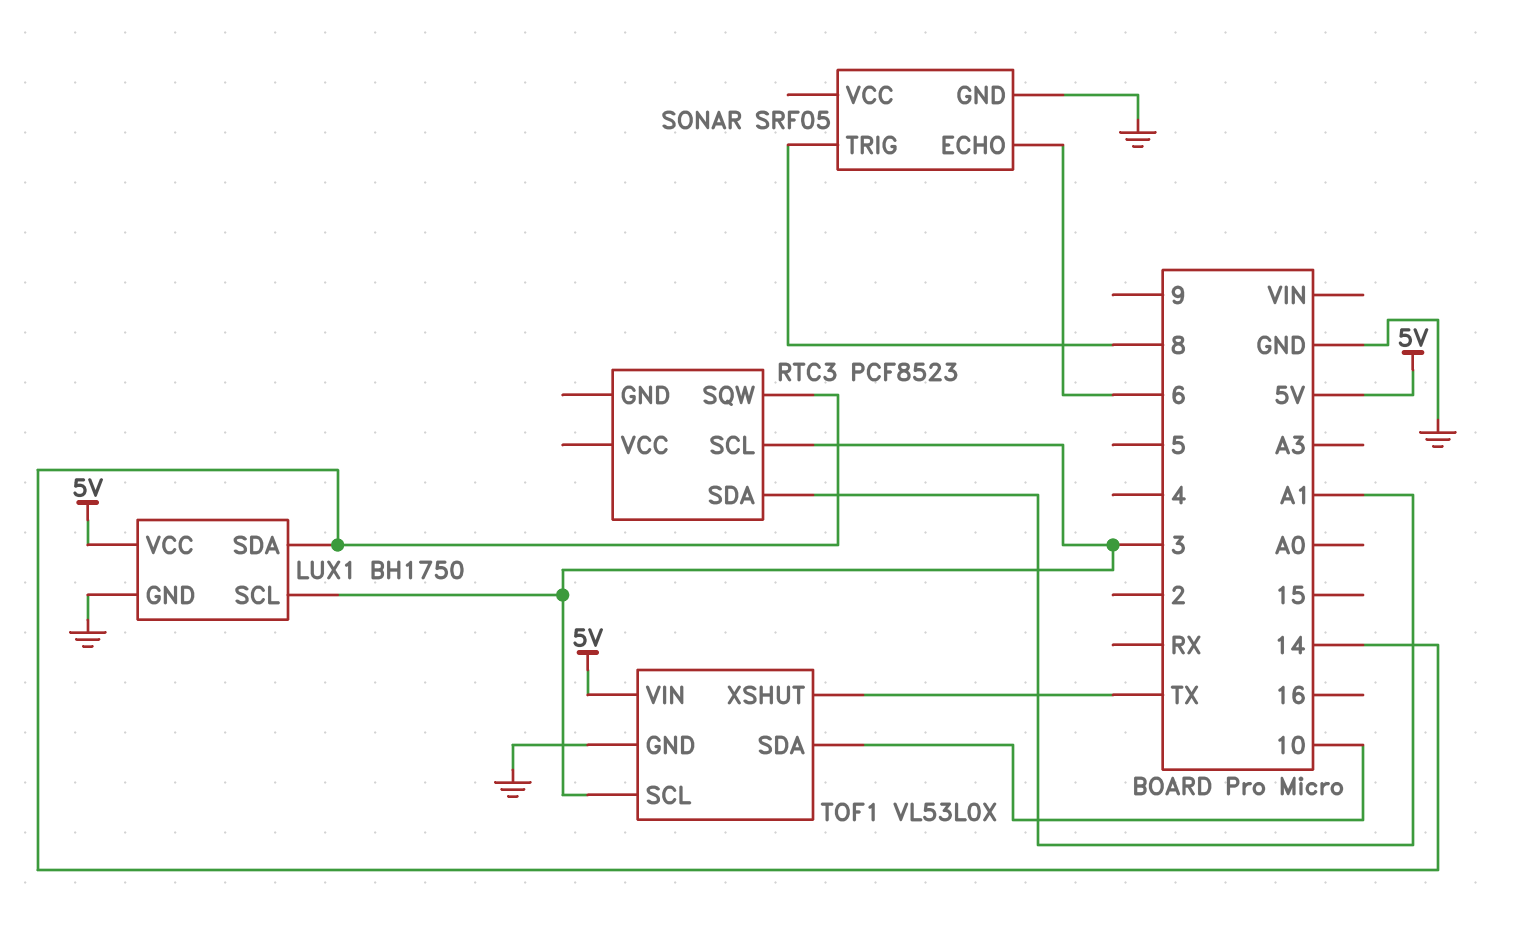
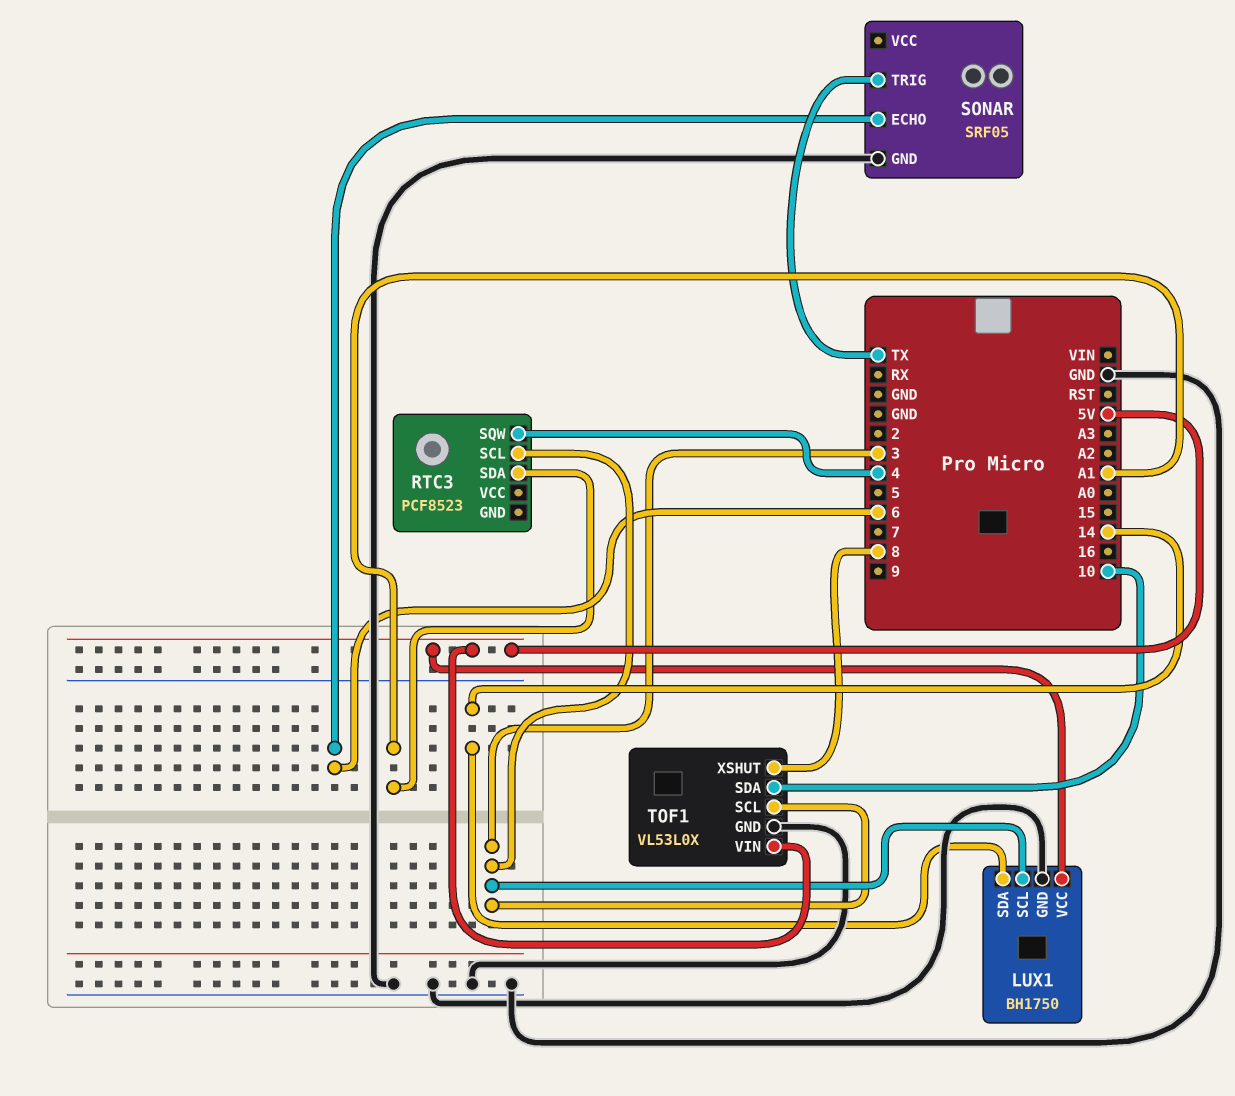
RTC3 pin SQW: 14 -> 4
SONAR pin TRIG: 8 -> TX
TOF1 pin XSHUT: TX -> 8

